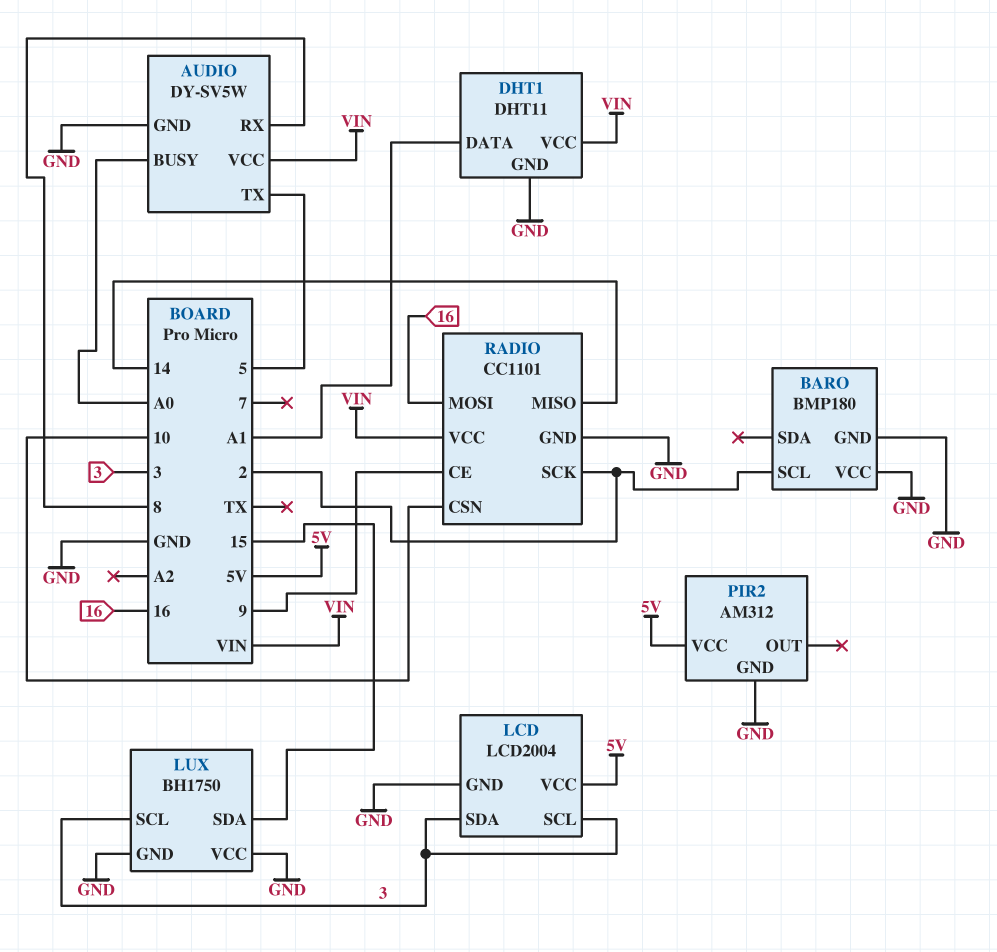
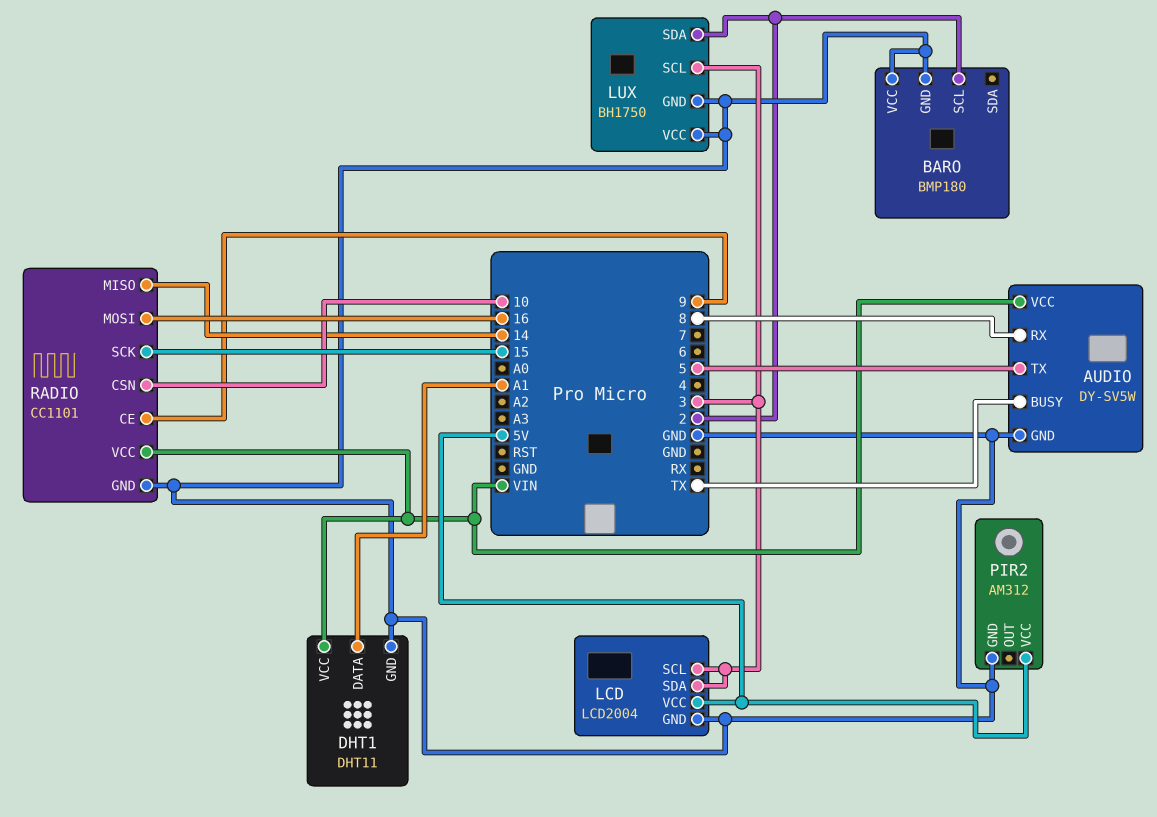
AUDIO pin BUSY: A0 -> TX
LUX pin SDA: 15 -> 2
RADIO pin SCK: 2 -> 15

